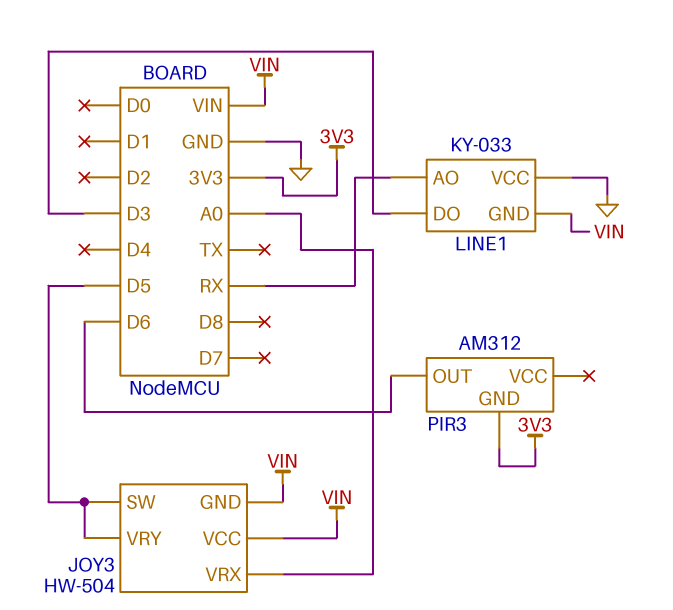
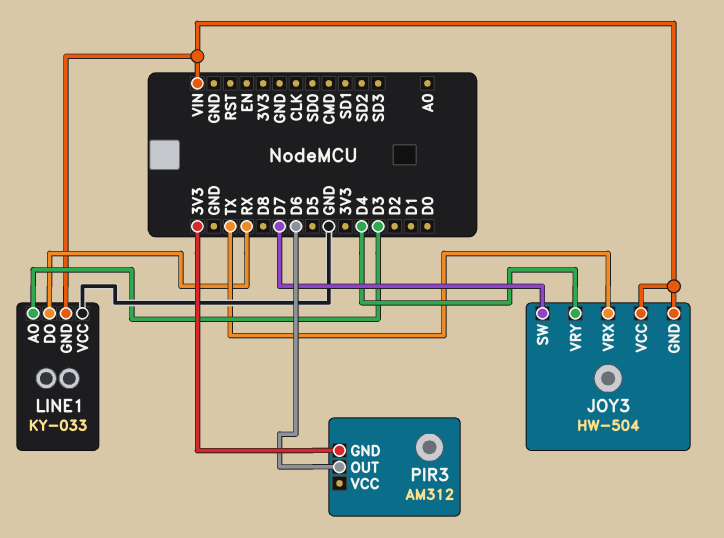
JOY3 pin SW: D5 -> D7
JOY3 pin VRX: A0 -> TX
JOY3 pin VRY: D5 -> D4
LINE1 pin AO: RX -> D3
LINE1 pin DO: D3 -> RX

